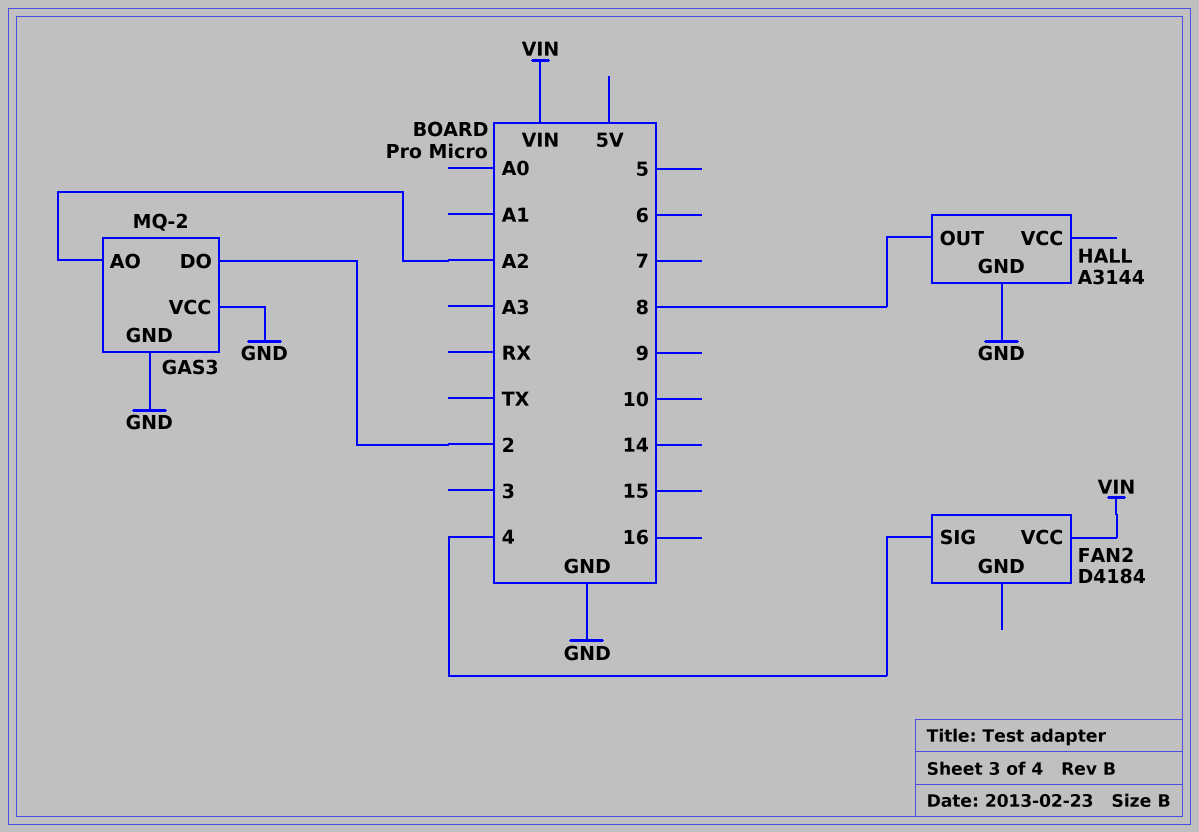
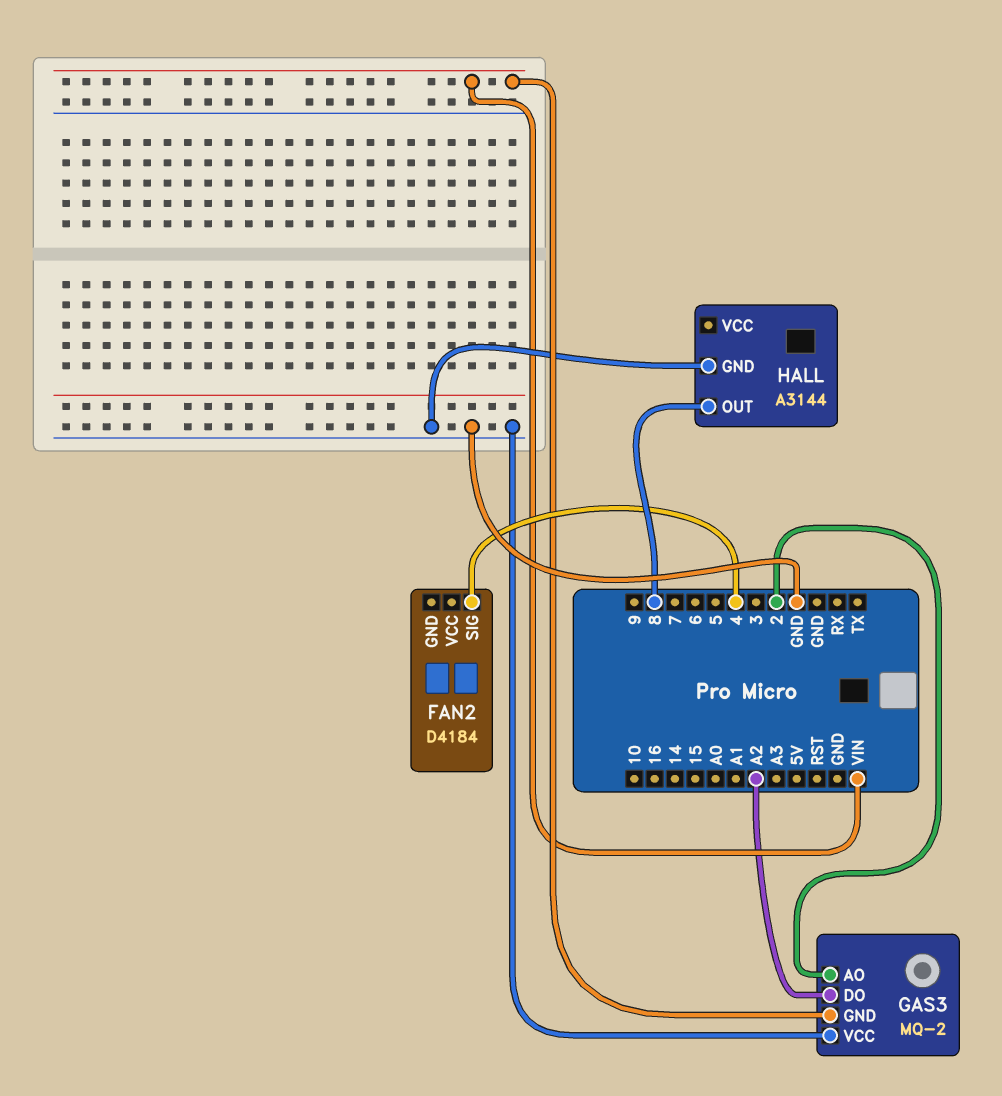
FAN2 pin VCC: VIN -> none
GAS3 pin AO: A2 -> 2
GAS3 pin DO: 2 -> A2
GAS3 pin GND: GND -> VIN

